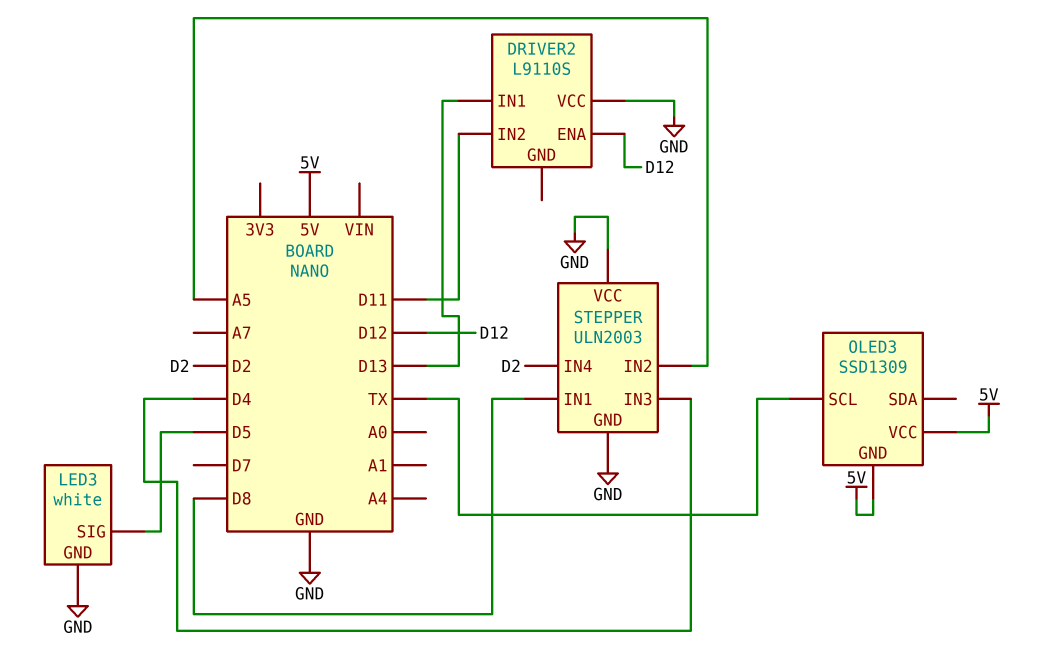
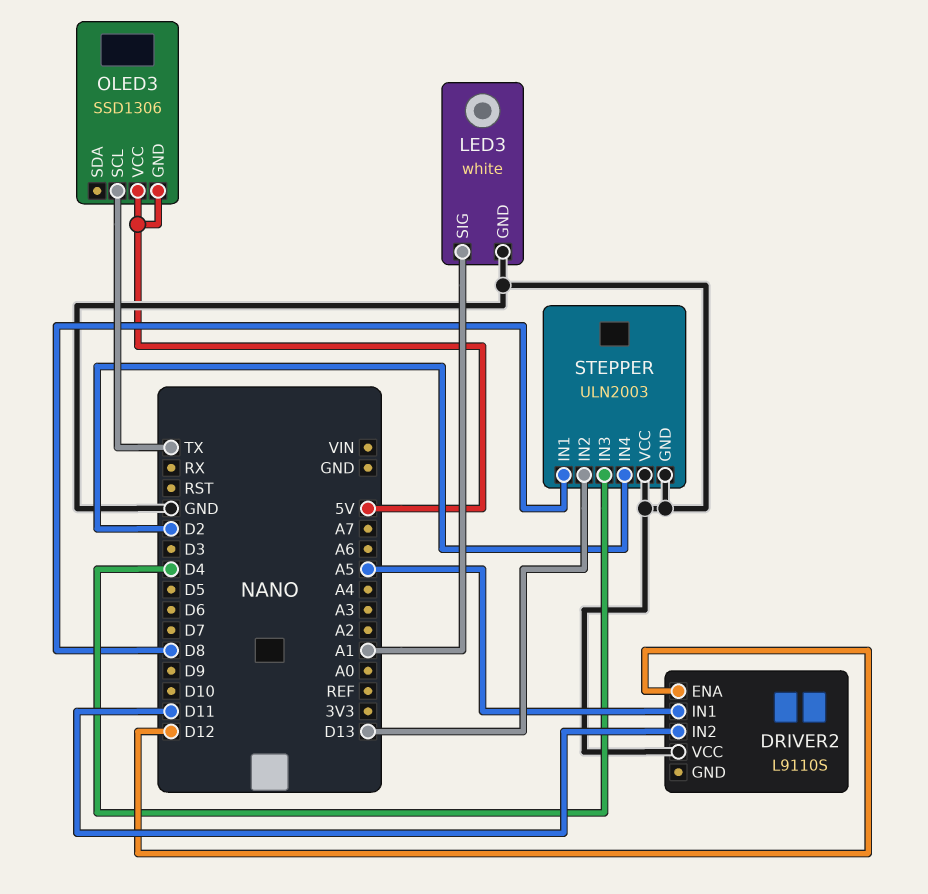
DRIVER2 pin IN1: D13 -> A5
LED3 pin SIG: D5 -> A1
OLED3: SSD1309 -> SSD1306
STEPPER pin IN2: A5 -> D13

